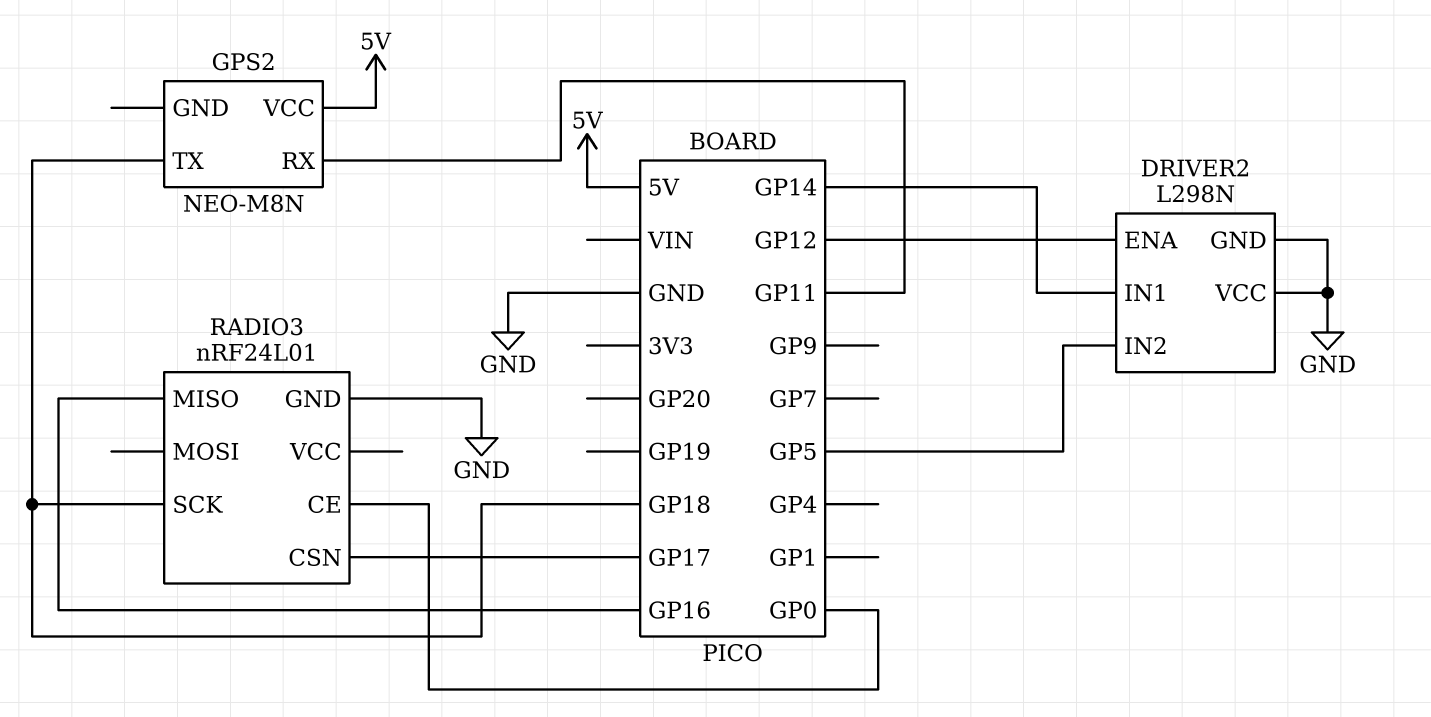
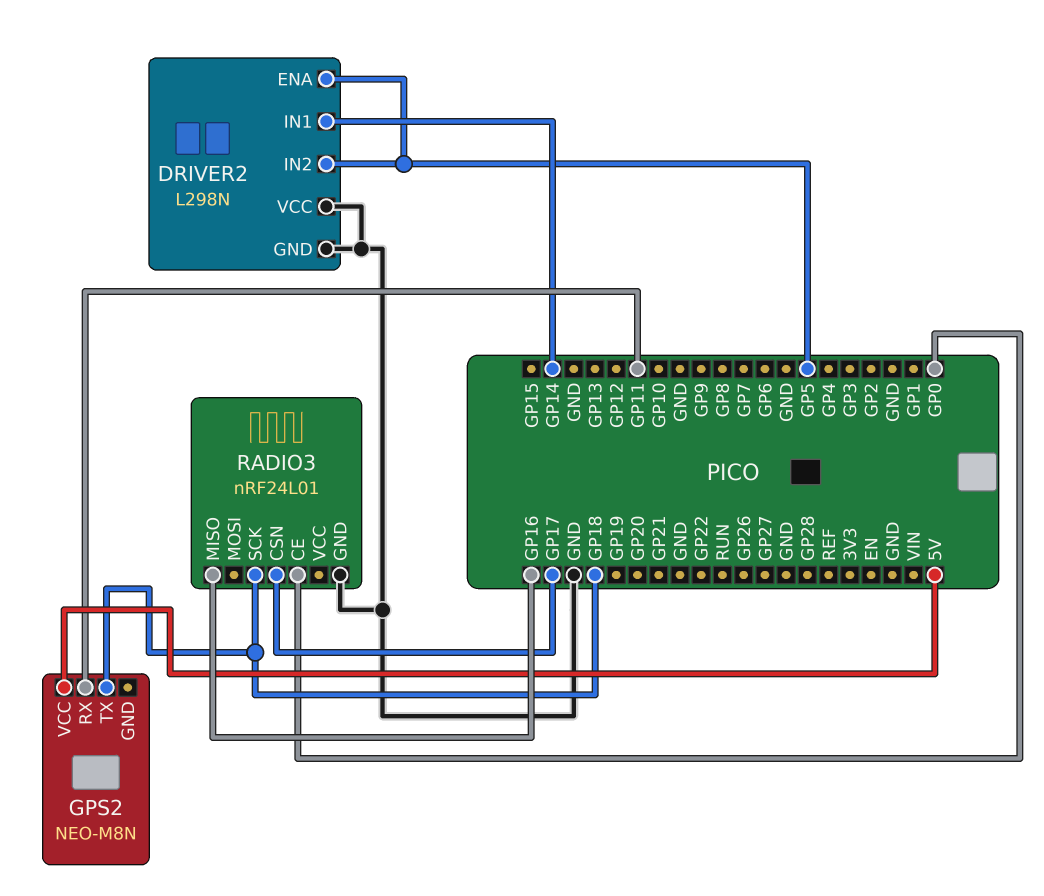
DRIVER2 pin ENA: GP12 -> GP5

